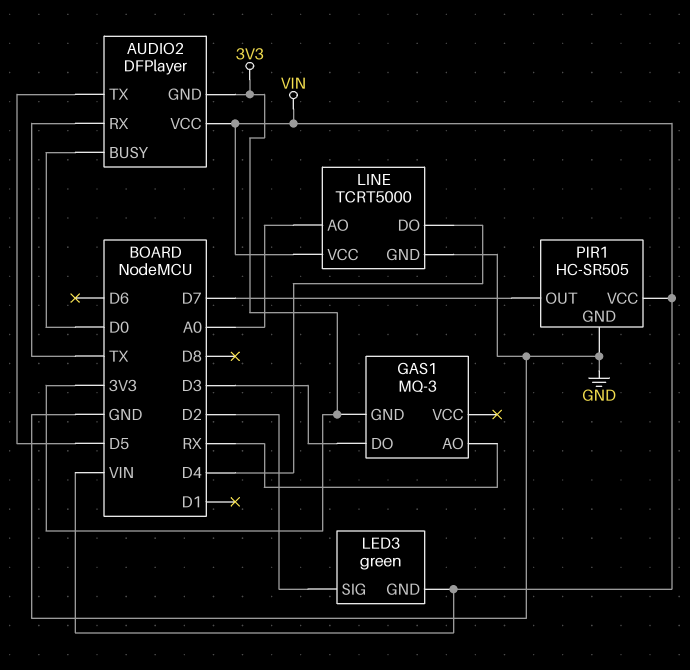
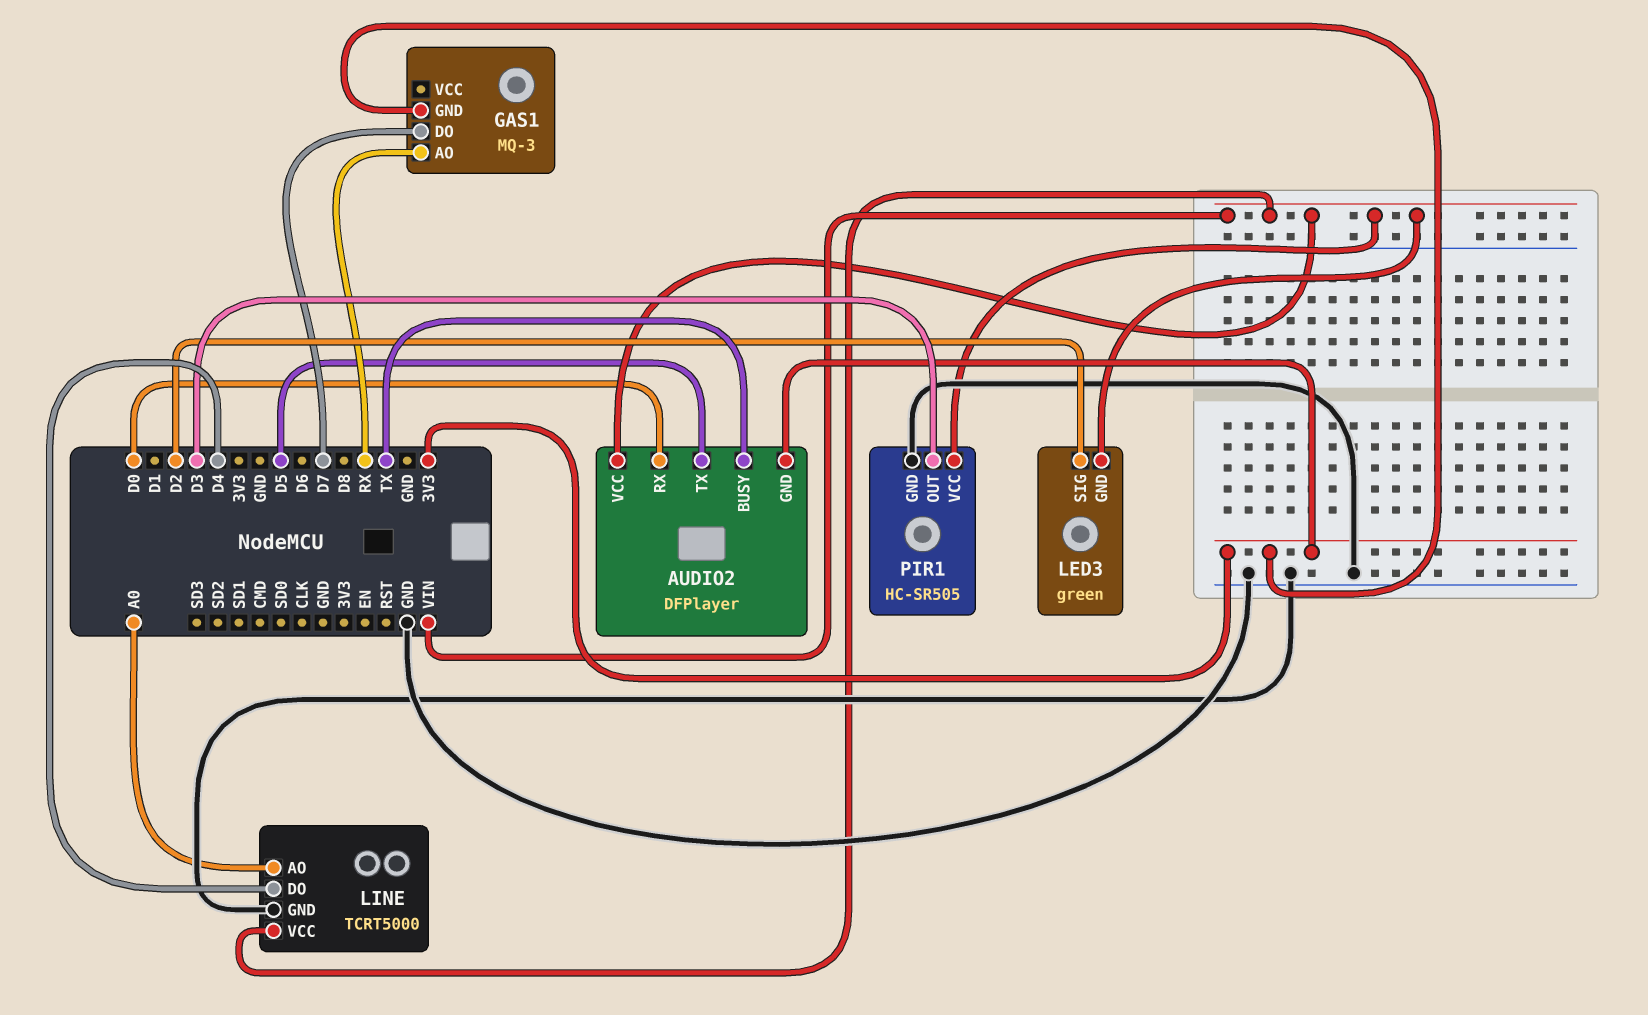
AUDIO2 pin BUSY: D0 -> TX
AUDIO2 pin RX: TX -> D0
GAS1 pin DO: D3 -> D7
PIR1 pin OUT: D7 -> D3

